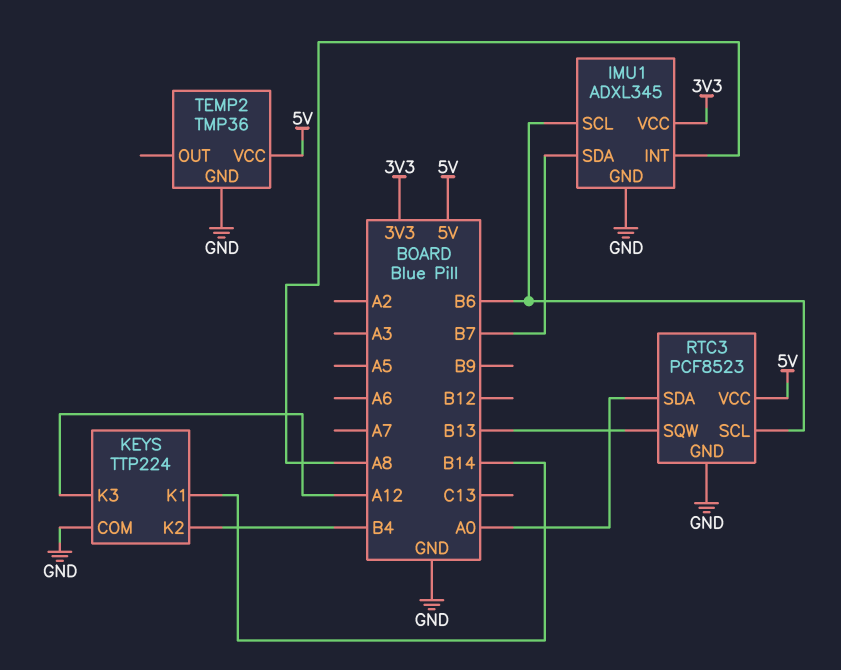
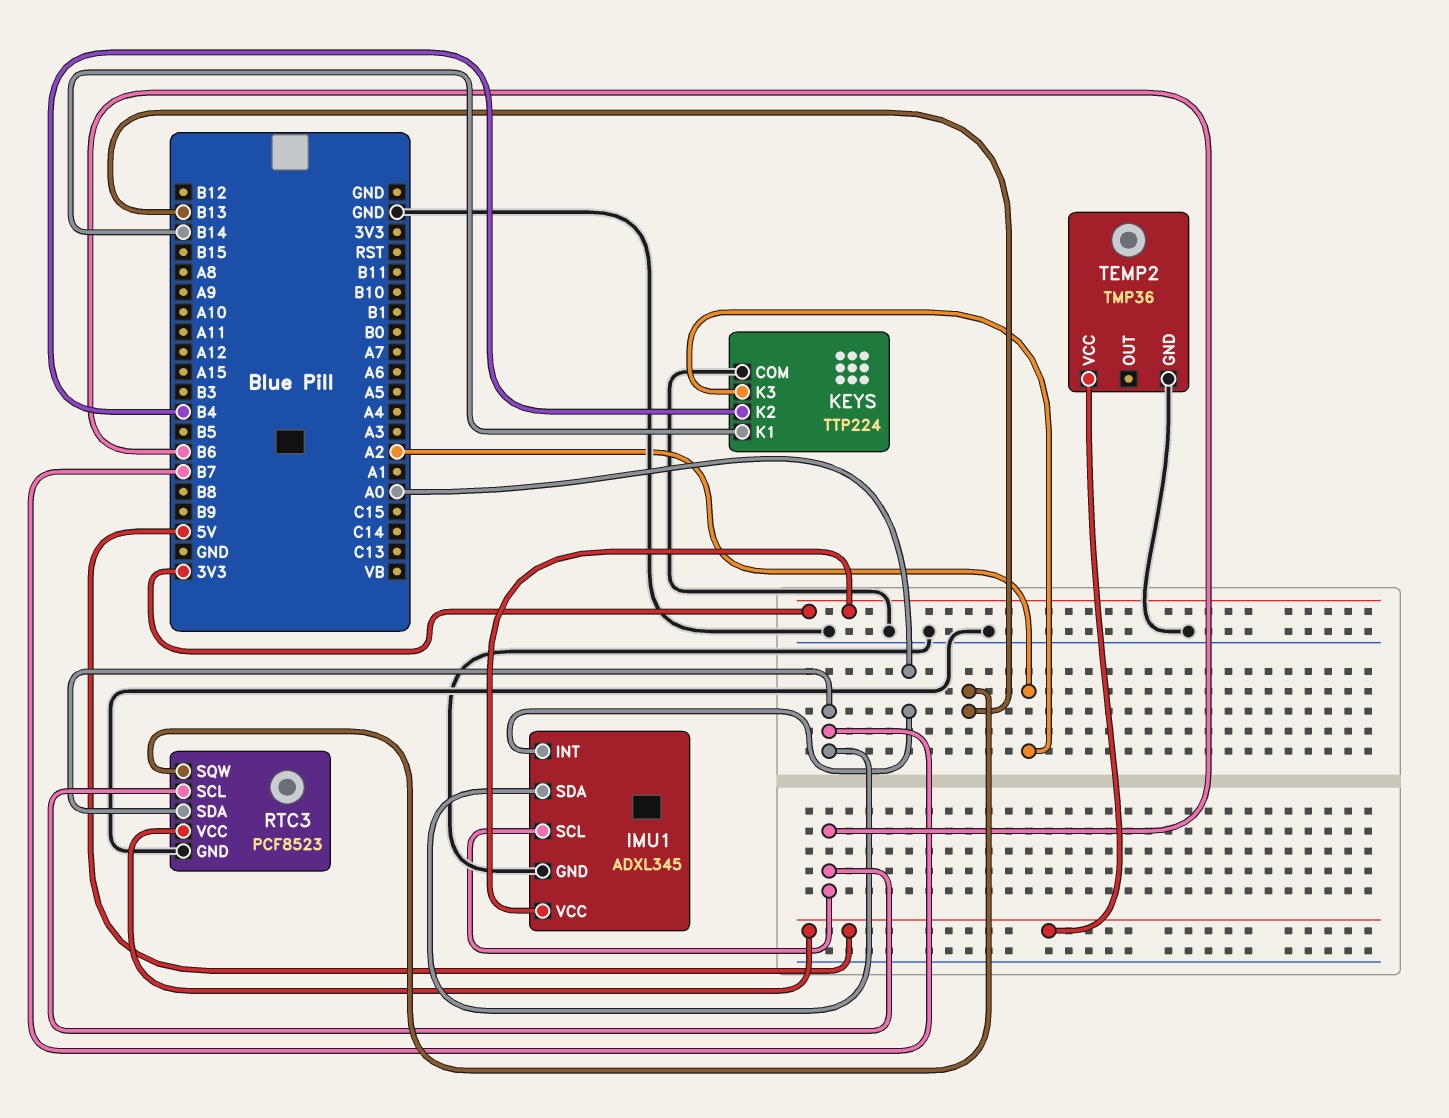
IMU1 pin INT: A8 -> A0
KEYS pin K3: A12 -> A2
RTC3 pin SDA: A0 -> B7

